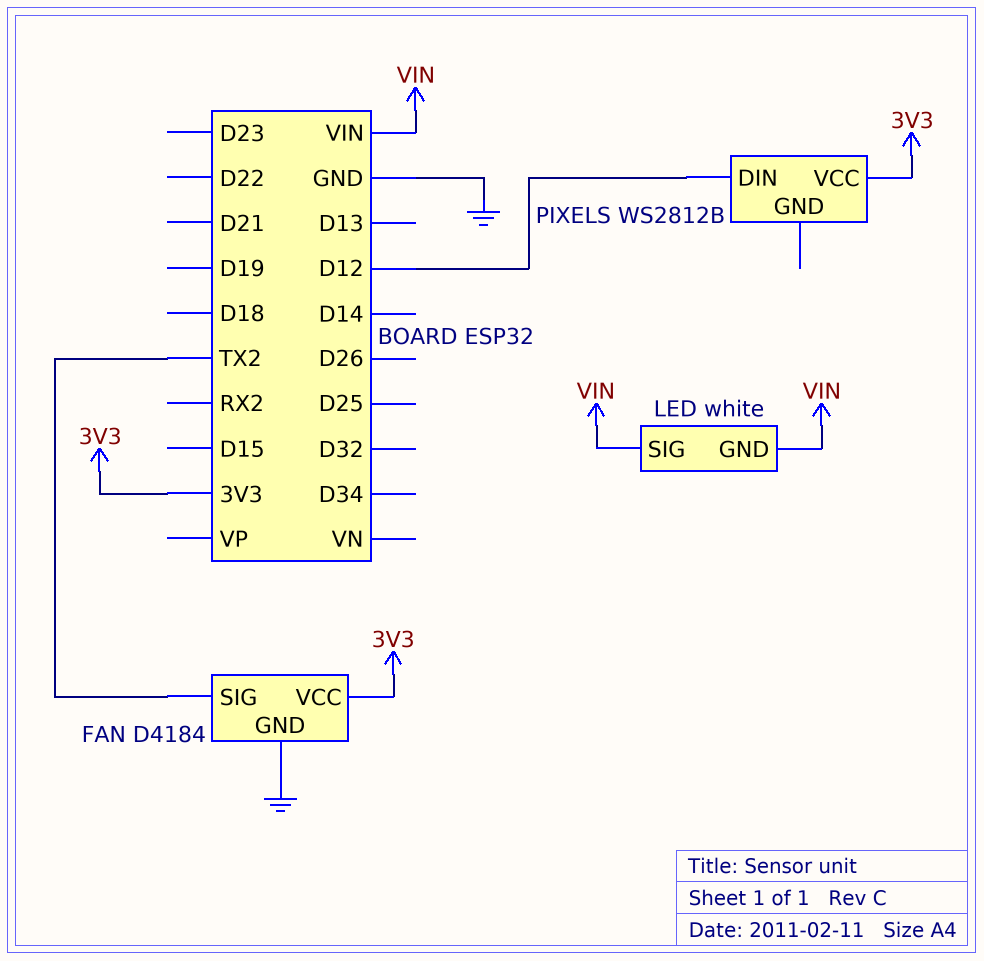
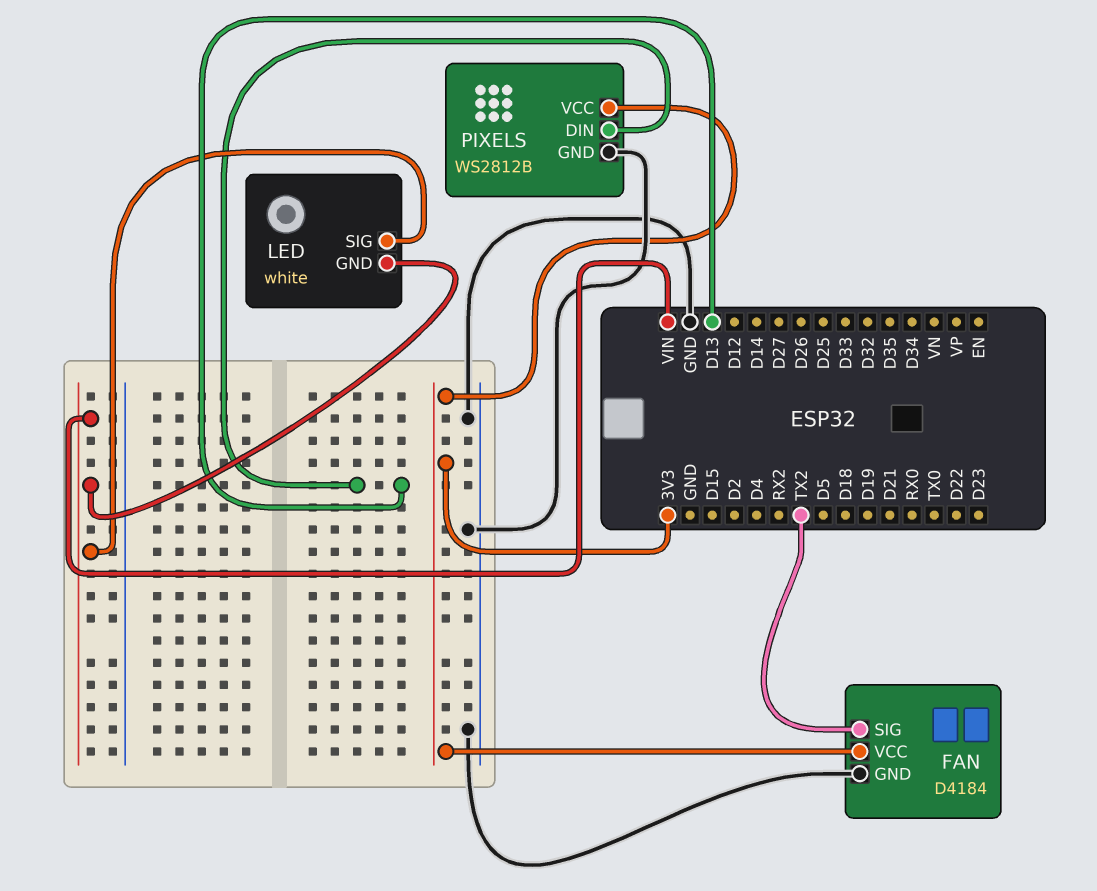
PIXELS pin DIN: D12 -> D13
PIXELS pin GND: none -> GND

